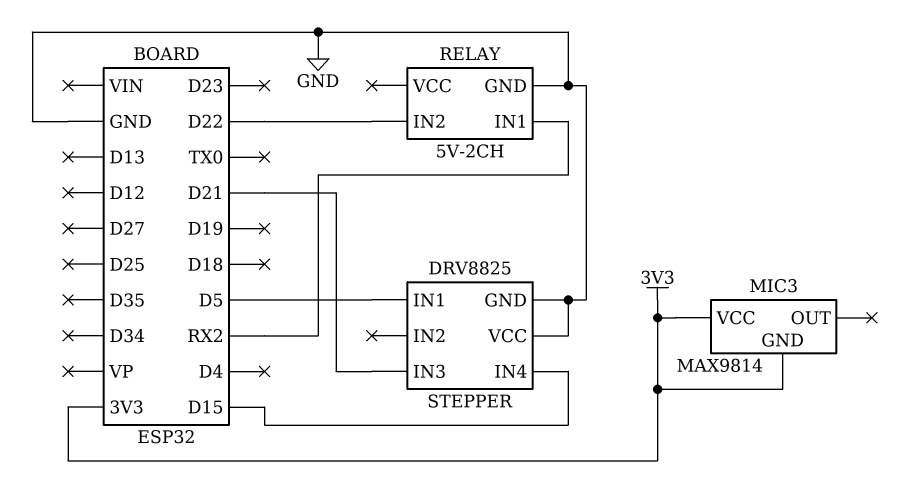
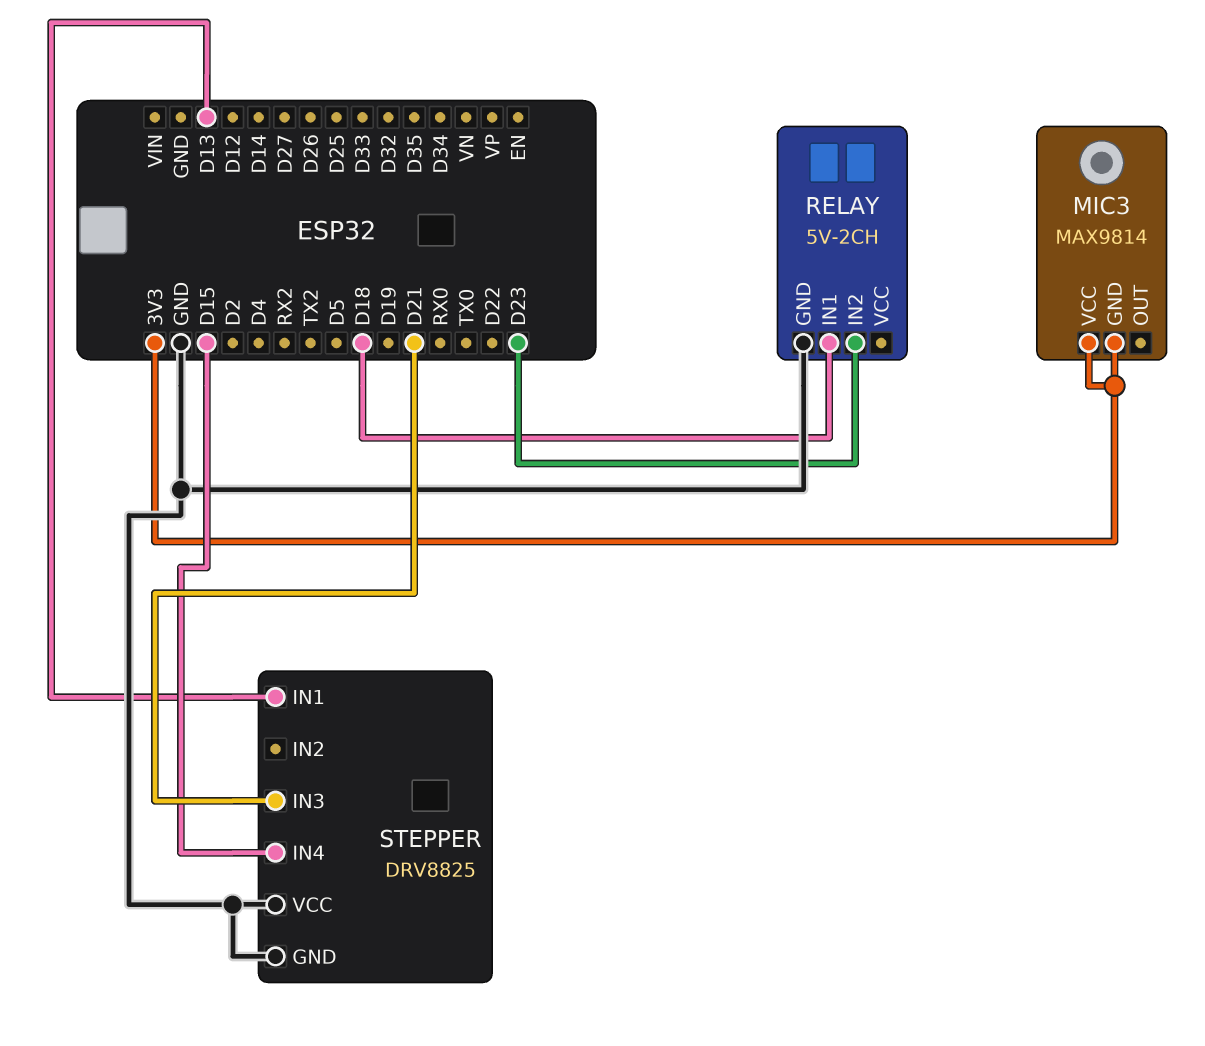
RELAY pin IN1: RX2 -> D18
RELAY pin IN2: D22 -> D23
STEPPER pin IN1: D5 -> D13

